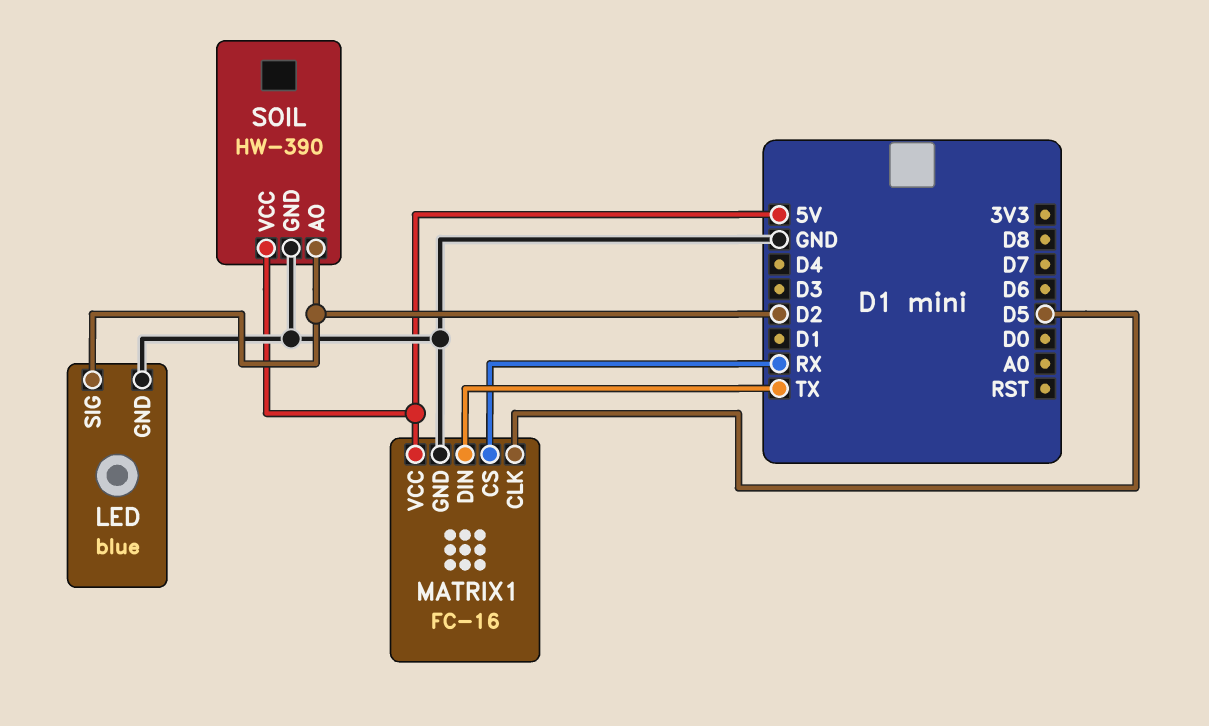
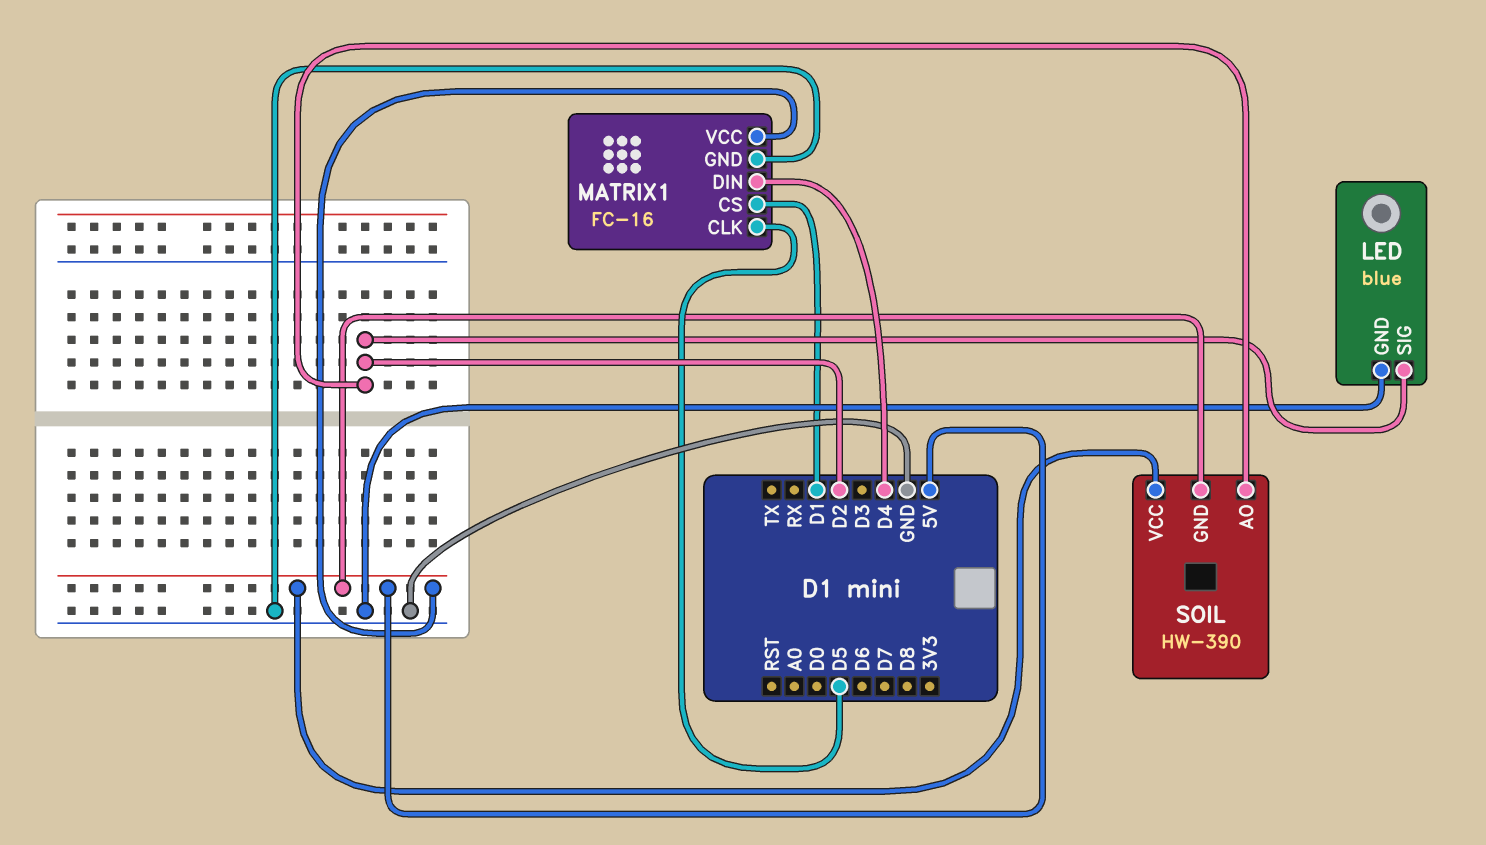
MATRIX1 pin CS: RX -> D1
MATRIX1 pin DIN: TX -> D4
SOIL pin GND: GND -> 5V

